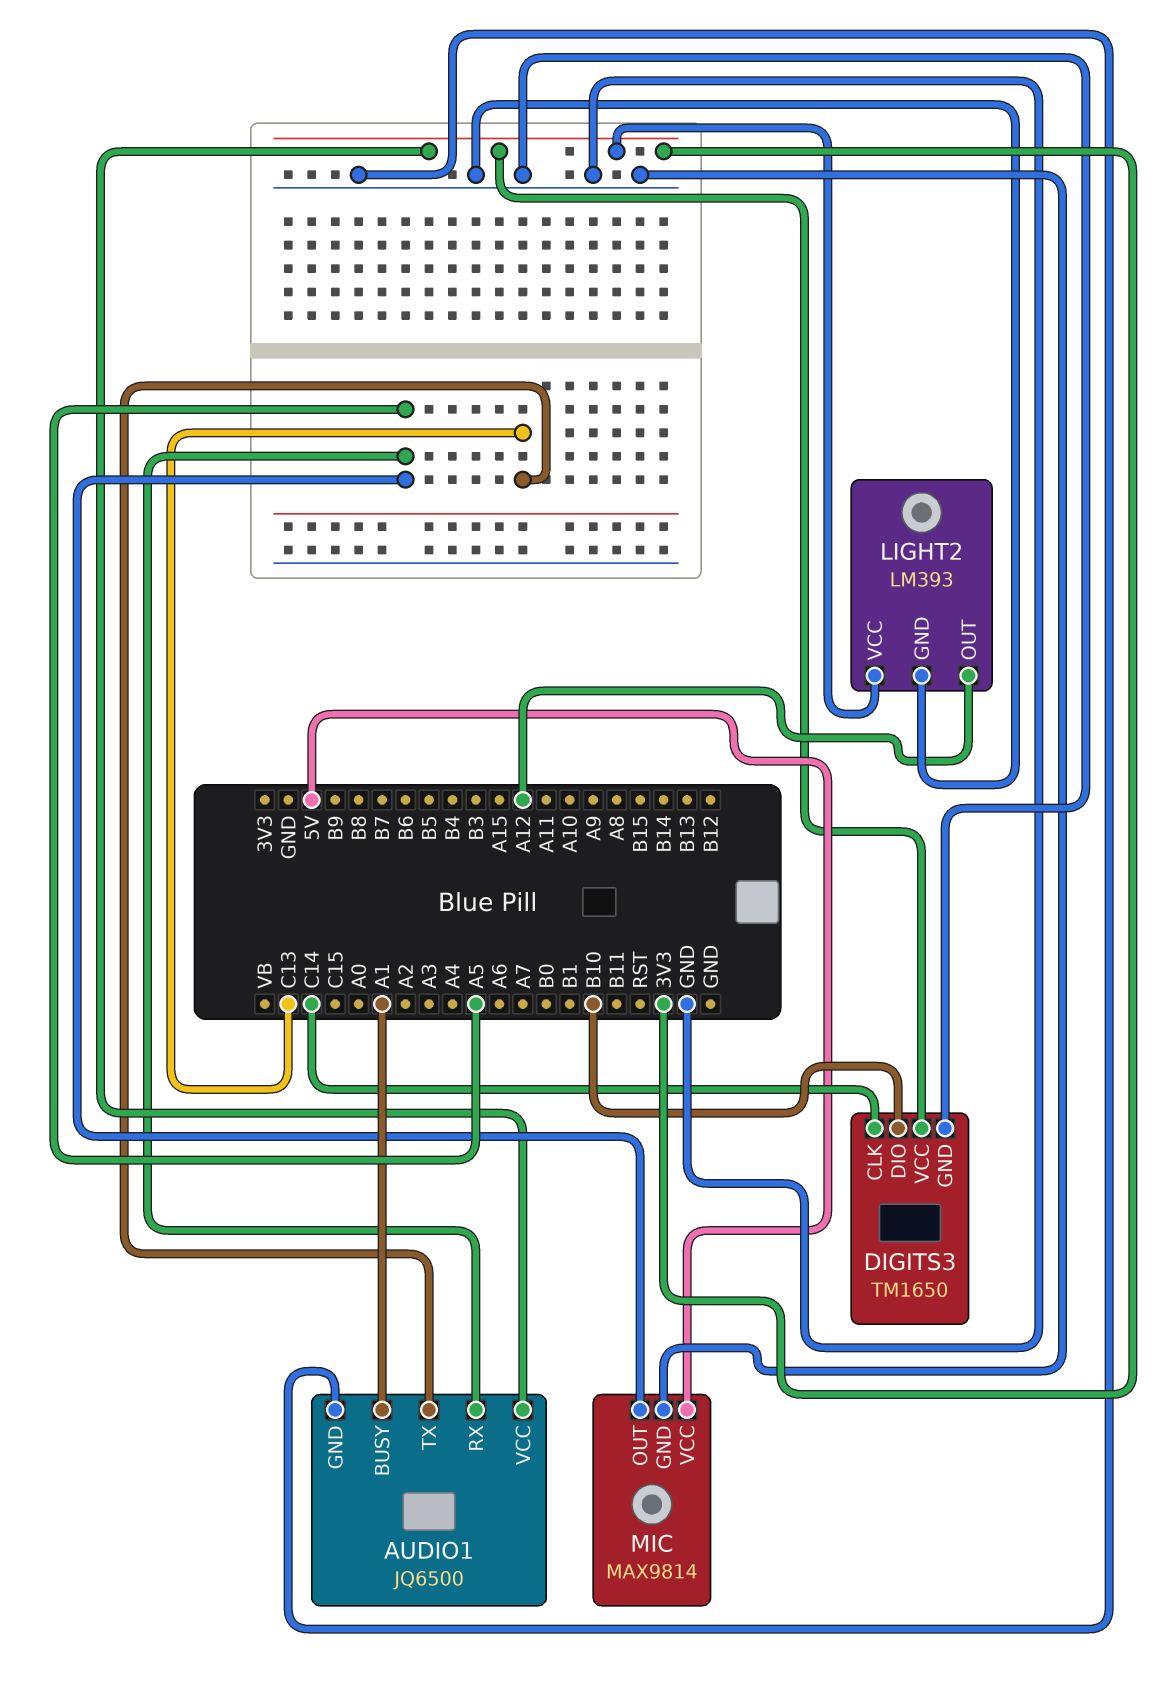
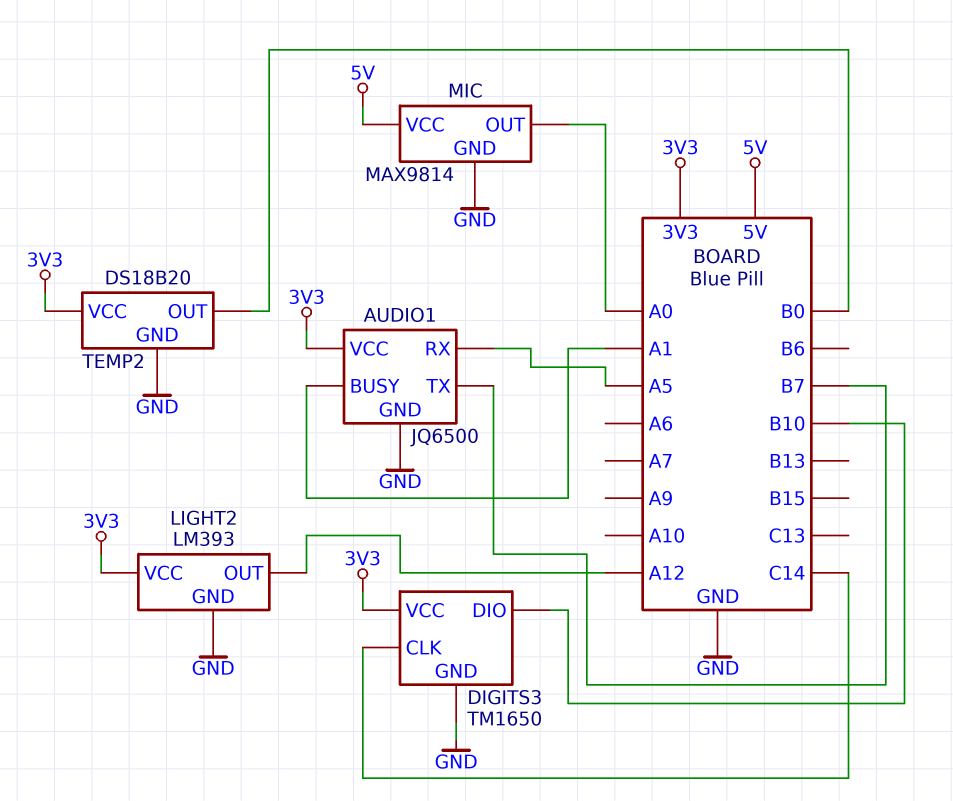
AUDIO1 pin TX: C13 -> B7
MIC pin OUT: A5 -> A0
TEMP2: none -> DS18B20
TEMP2 pin GND: none -> GND
TEMP2 pin OUT: none -> B0
TEMP2 pin VCC: none -> 3V3

